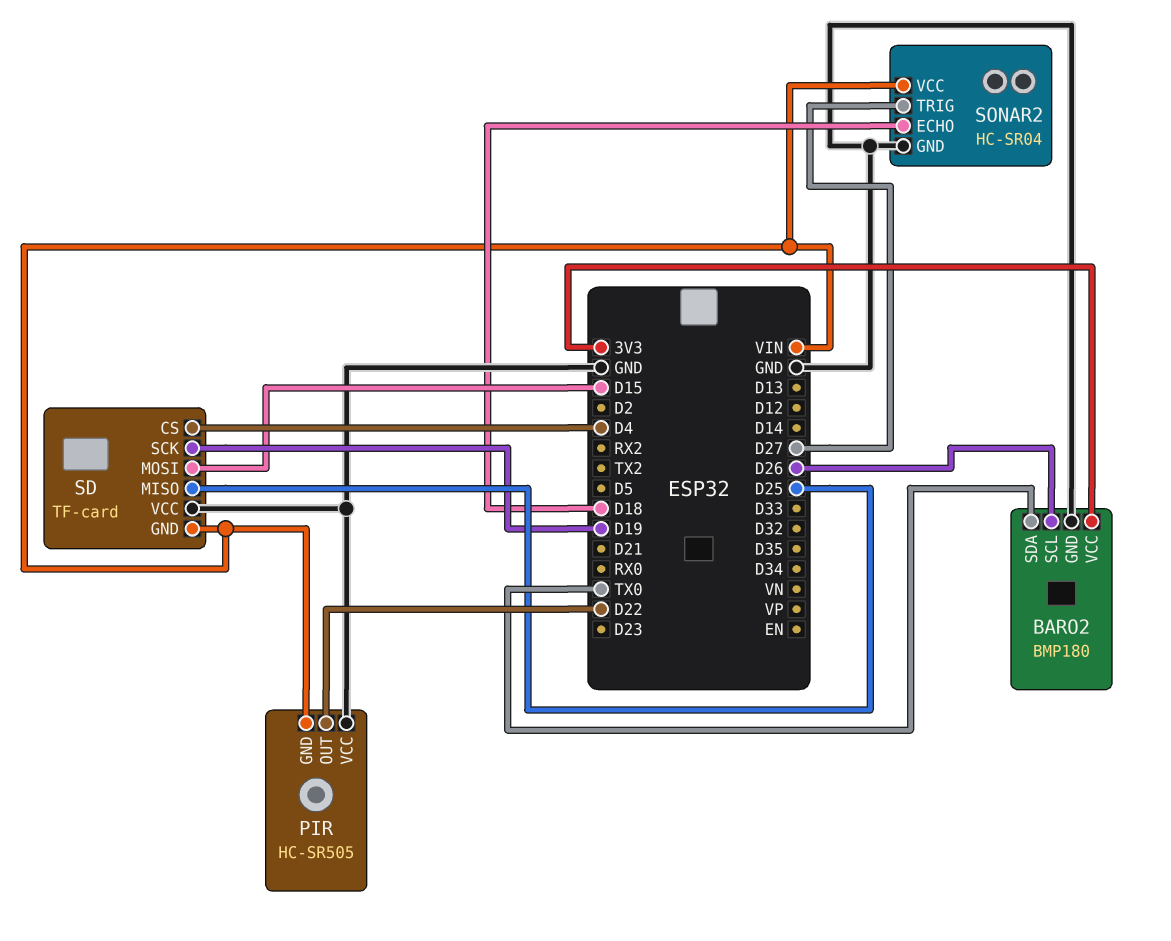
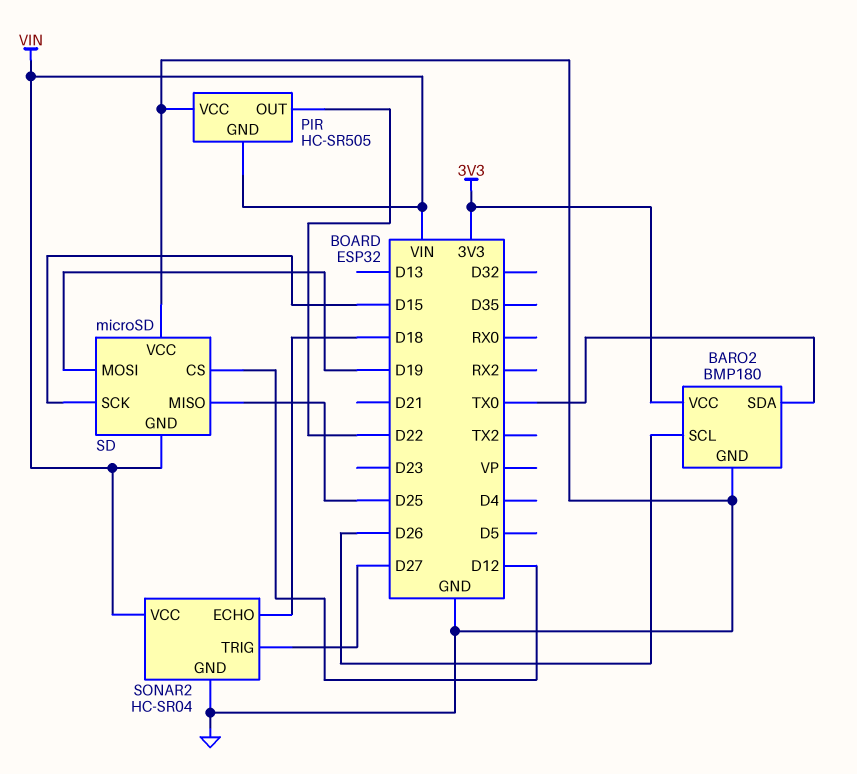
SD: TF-card -> microSD
SD pin CS: D4 -> D12
SD pin MOSI: D15 -> D19
SD pin SCK: D19 -> D15

